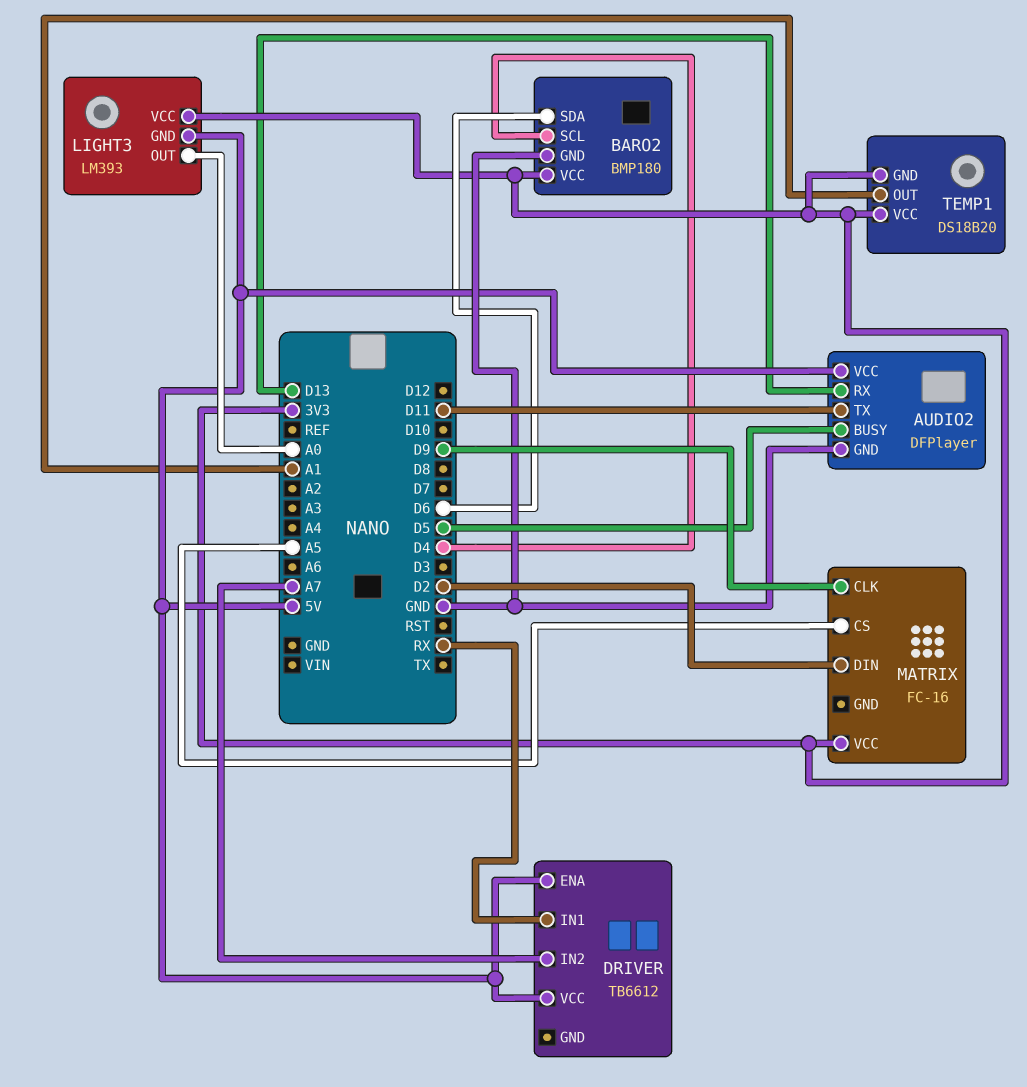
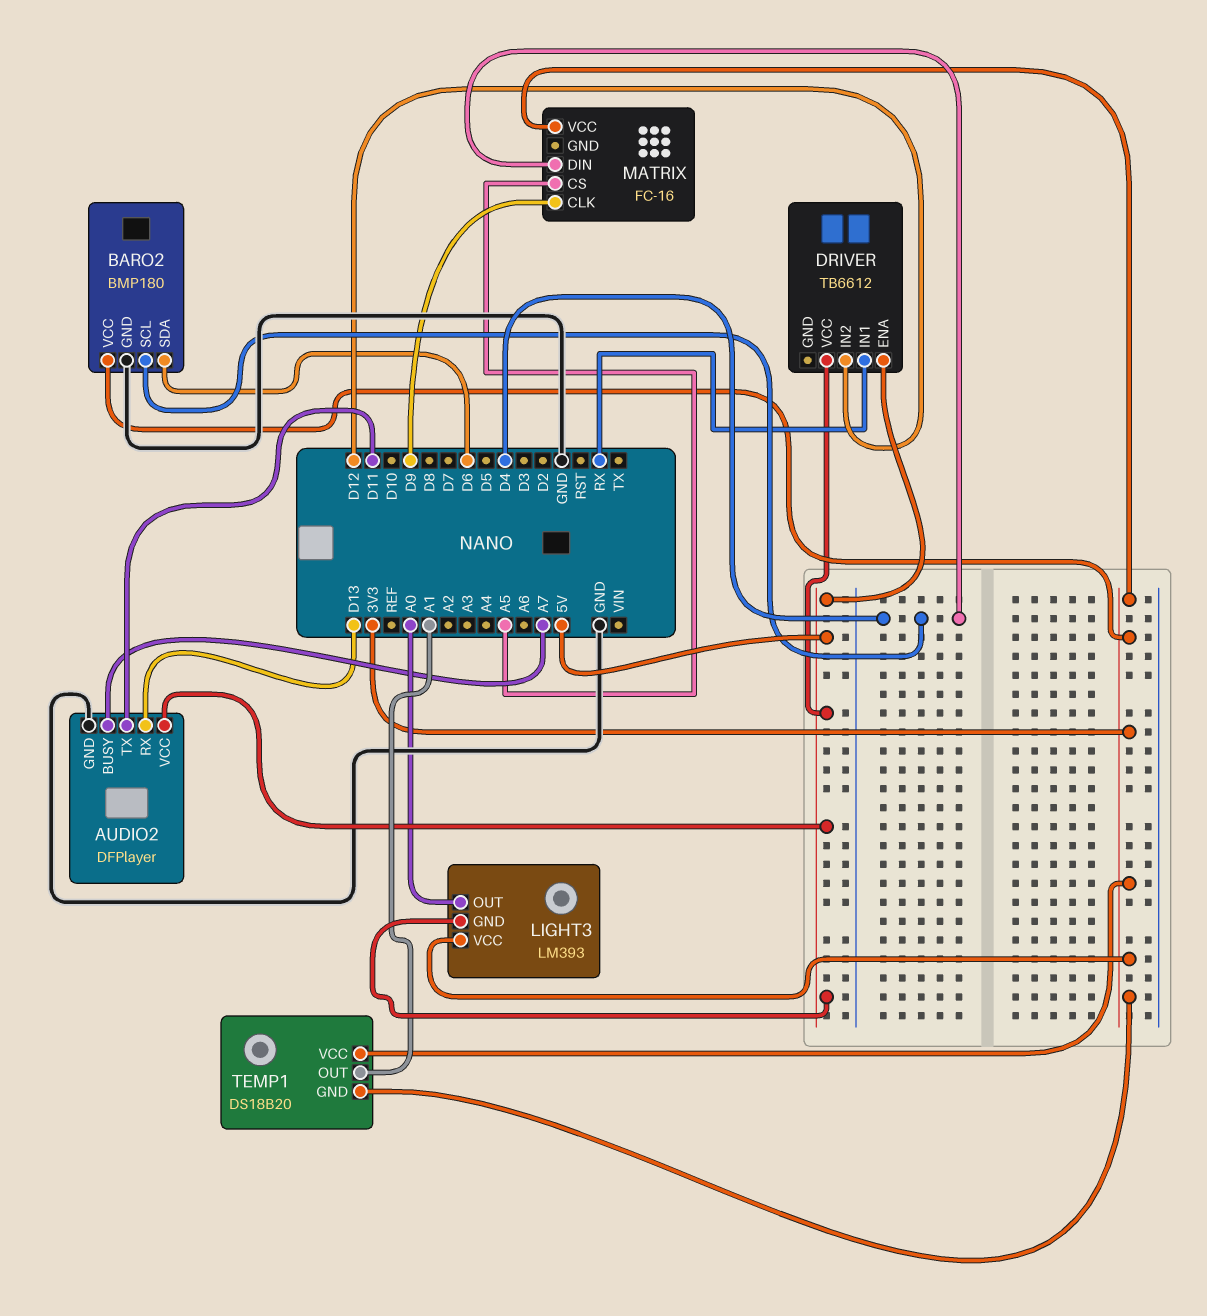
AUDIO2 pin BUSY: D5 -> A7
DRIVER pin IN2: A7 -> D12
MATRIX pin DIN: D2 -> D4

